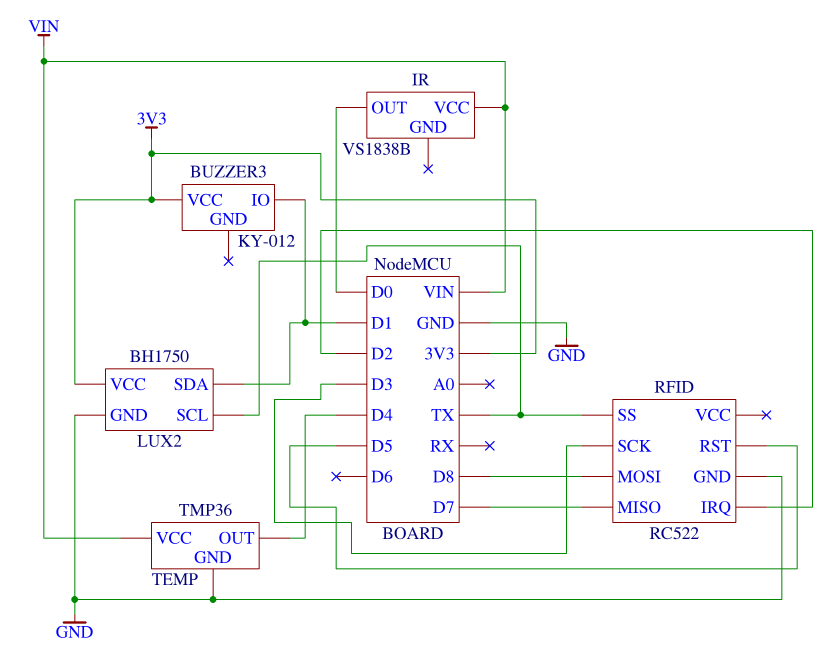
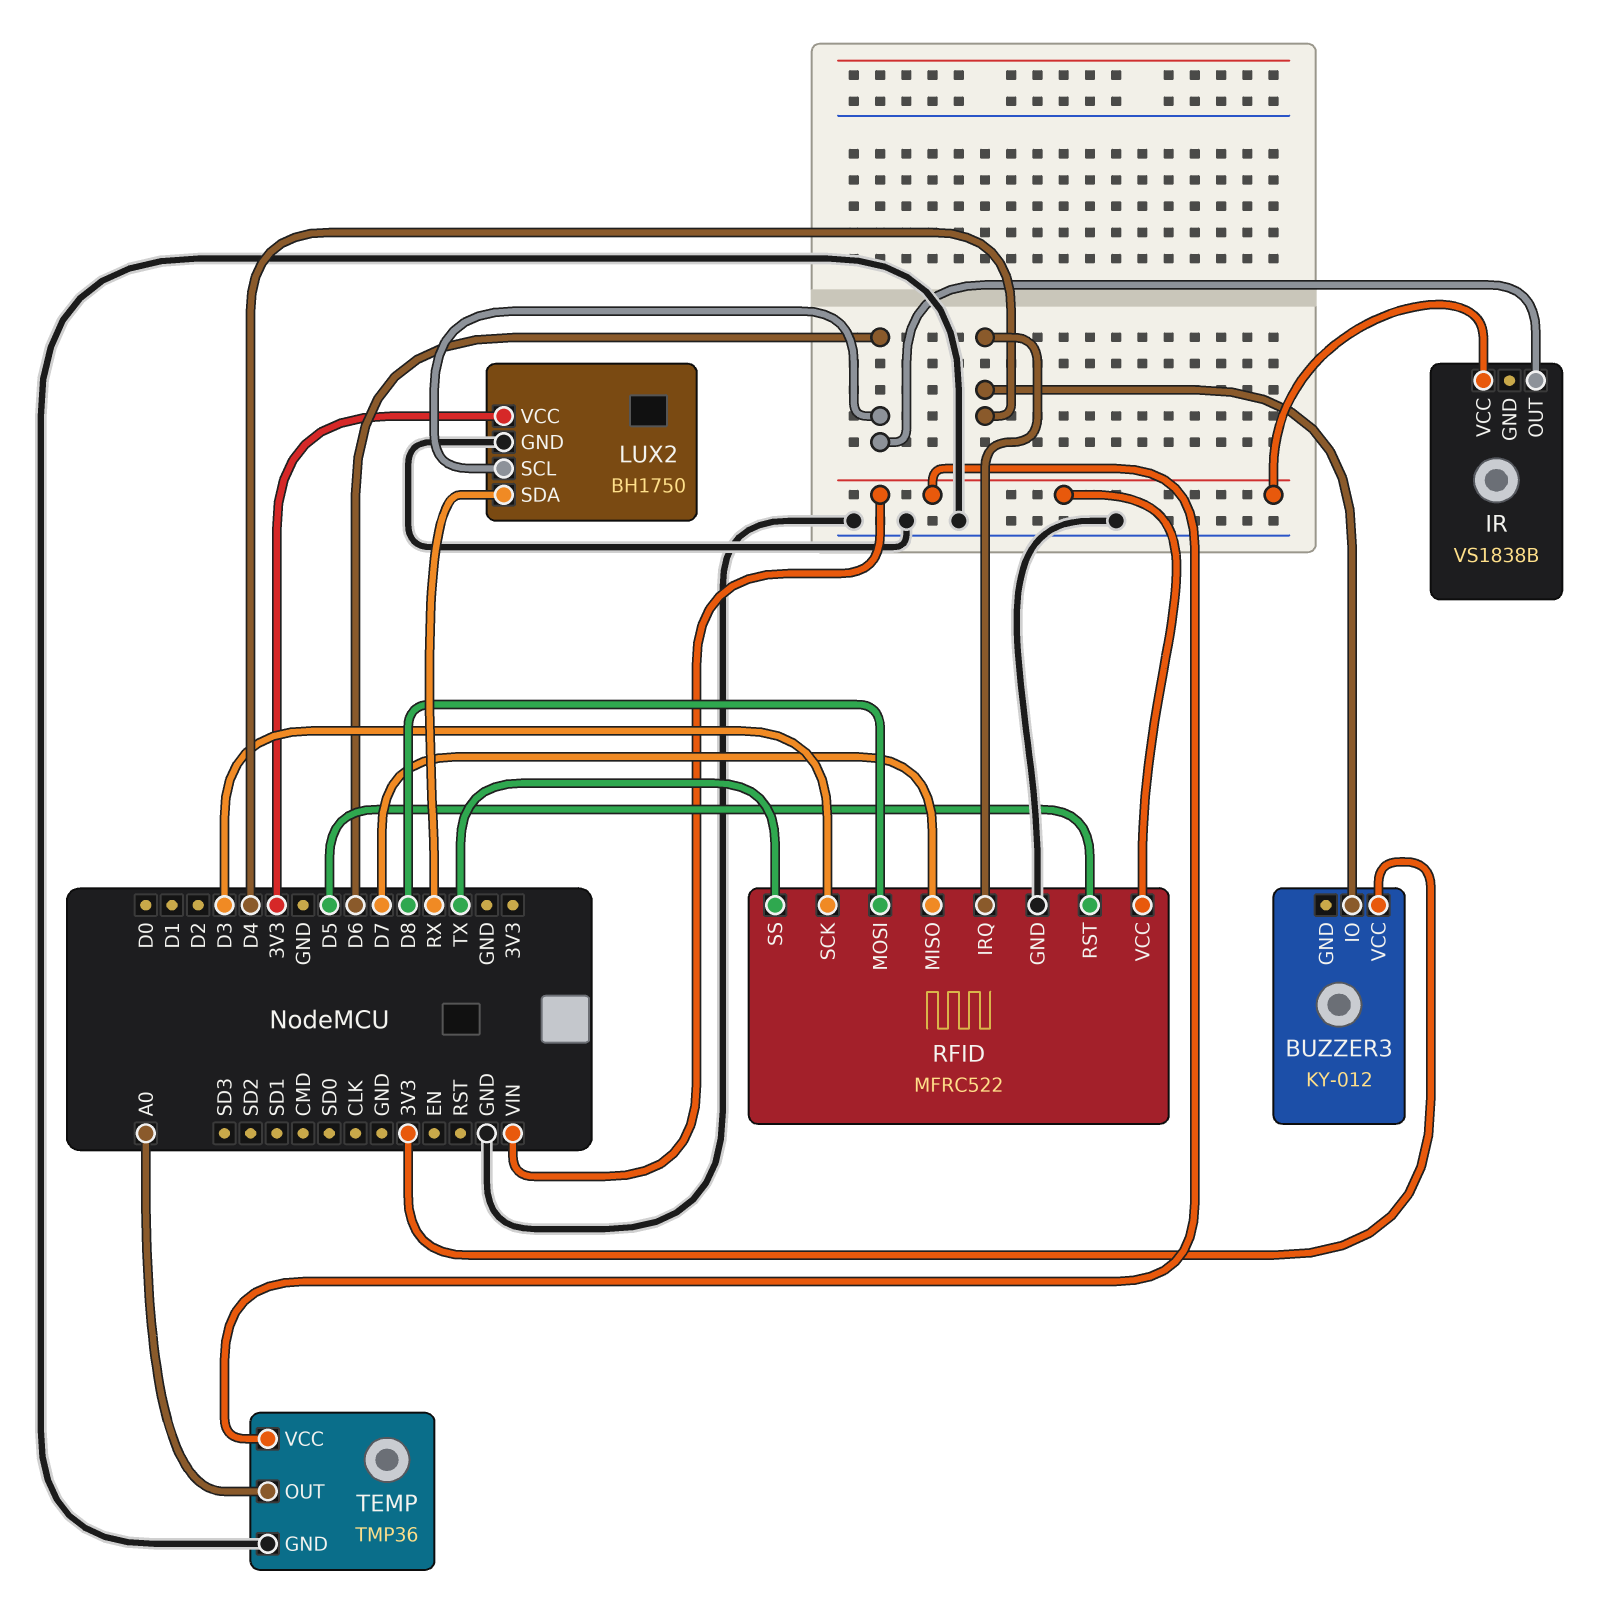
BUZZER3 pin IO: D1 -> D4
IR pin OUT: D0 -> D6
LUX2 pin SCL: TX -> D6
LUX2 pin SDA: D1 -> RX
RFID: RC522 -> MFRC522
RFID pin IRQ: D2 -> D4
RFID pin VCC: none -> VIN
TEMP pin OUT: D4 -> A0

